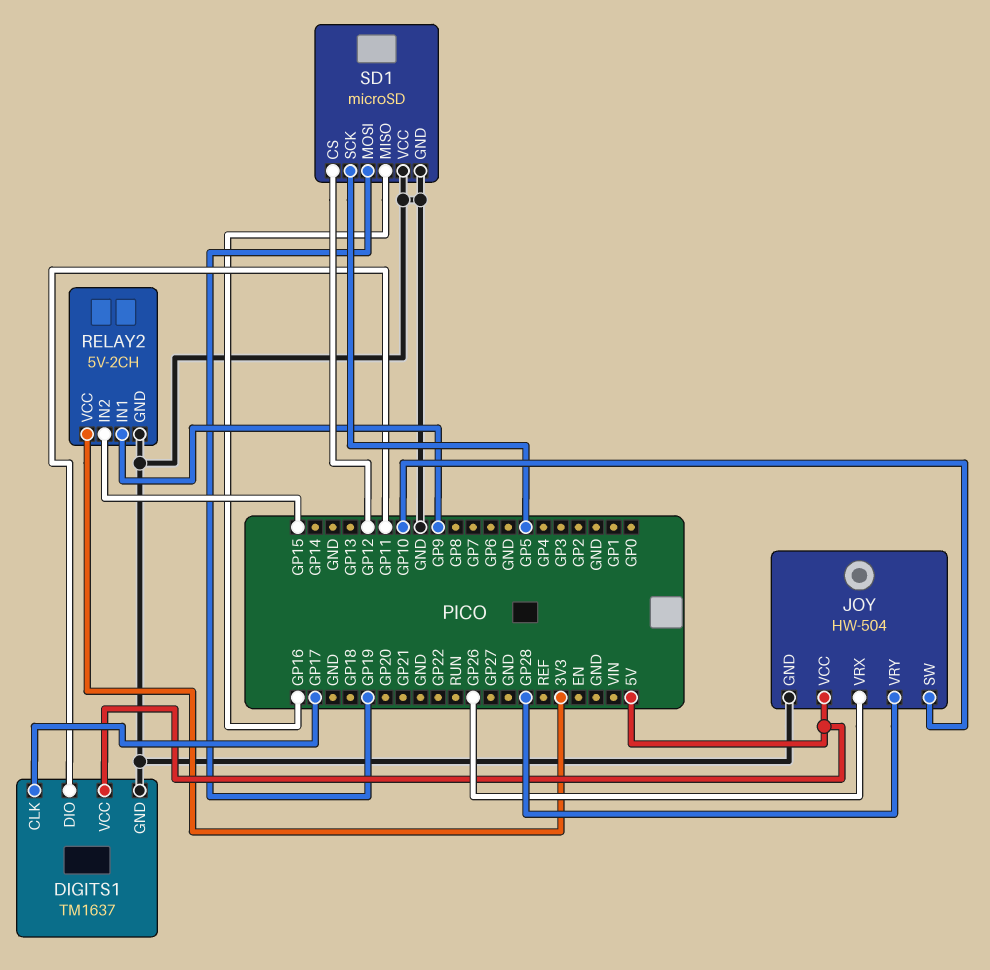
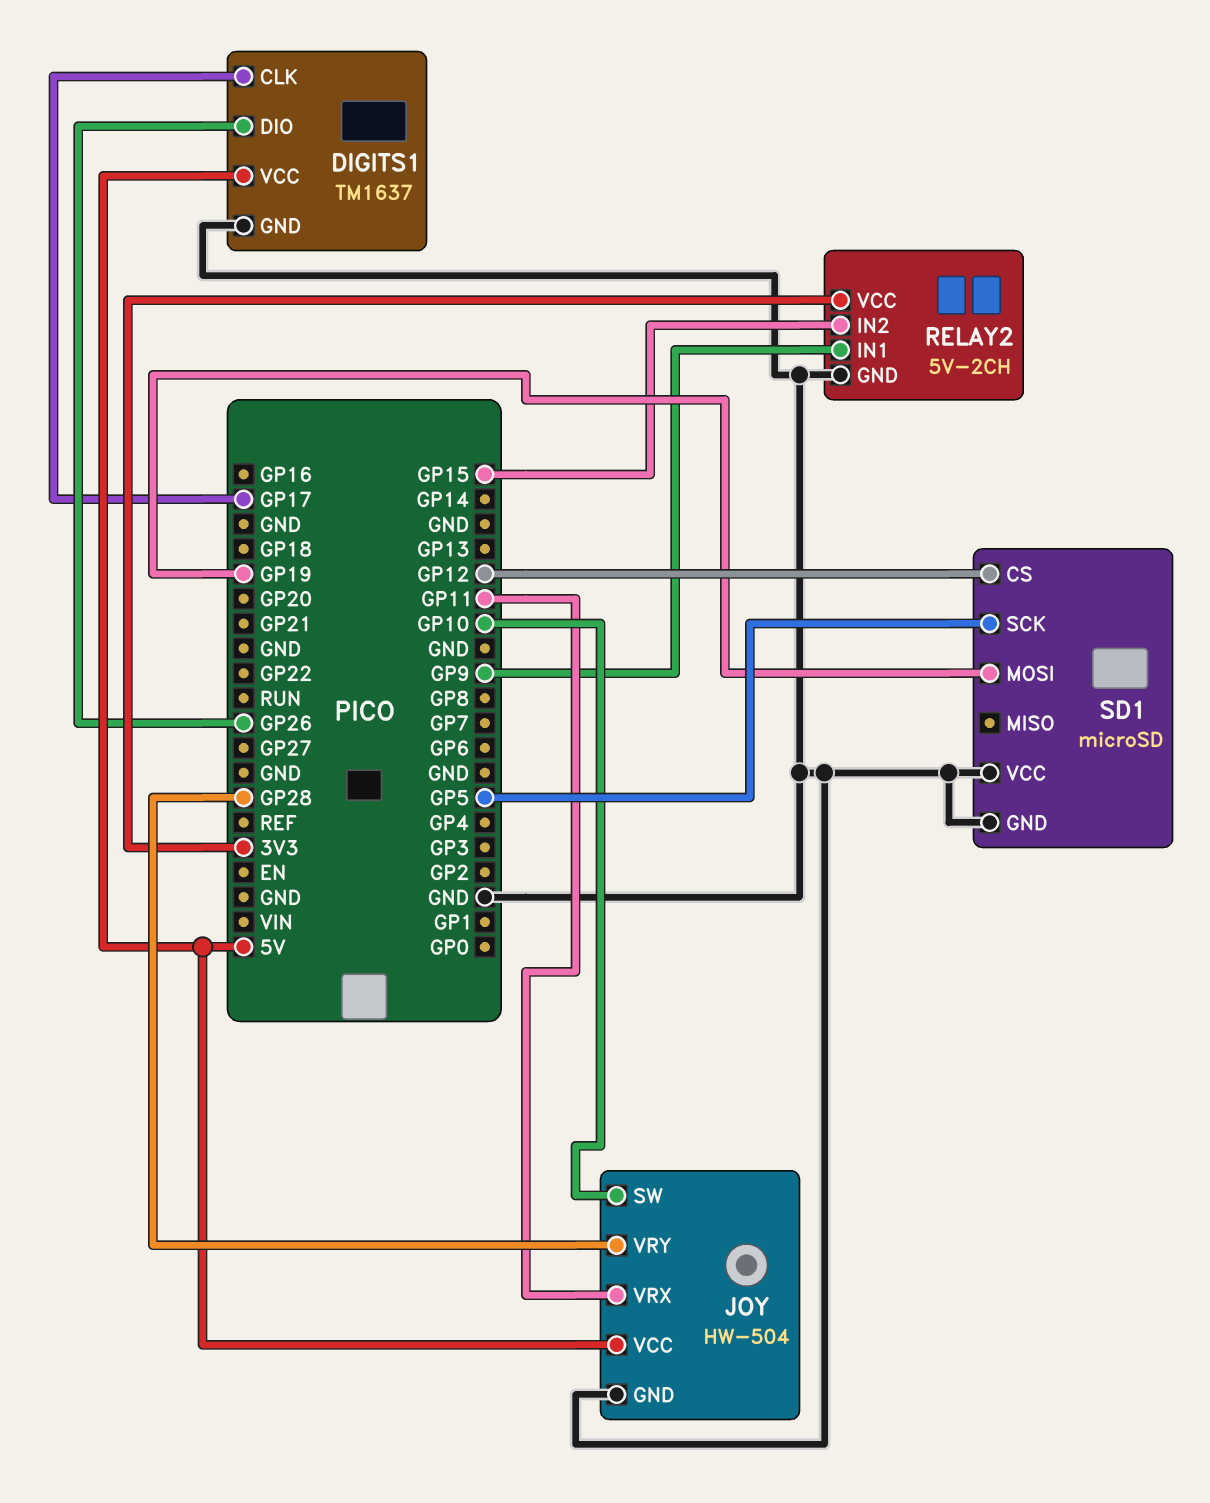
DIGITS1 pin DIO: GP11 -> GP26
JOY pin VRX: GP26 -> GP11
SD1 pin MISO: GP16 -> none

